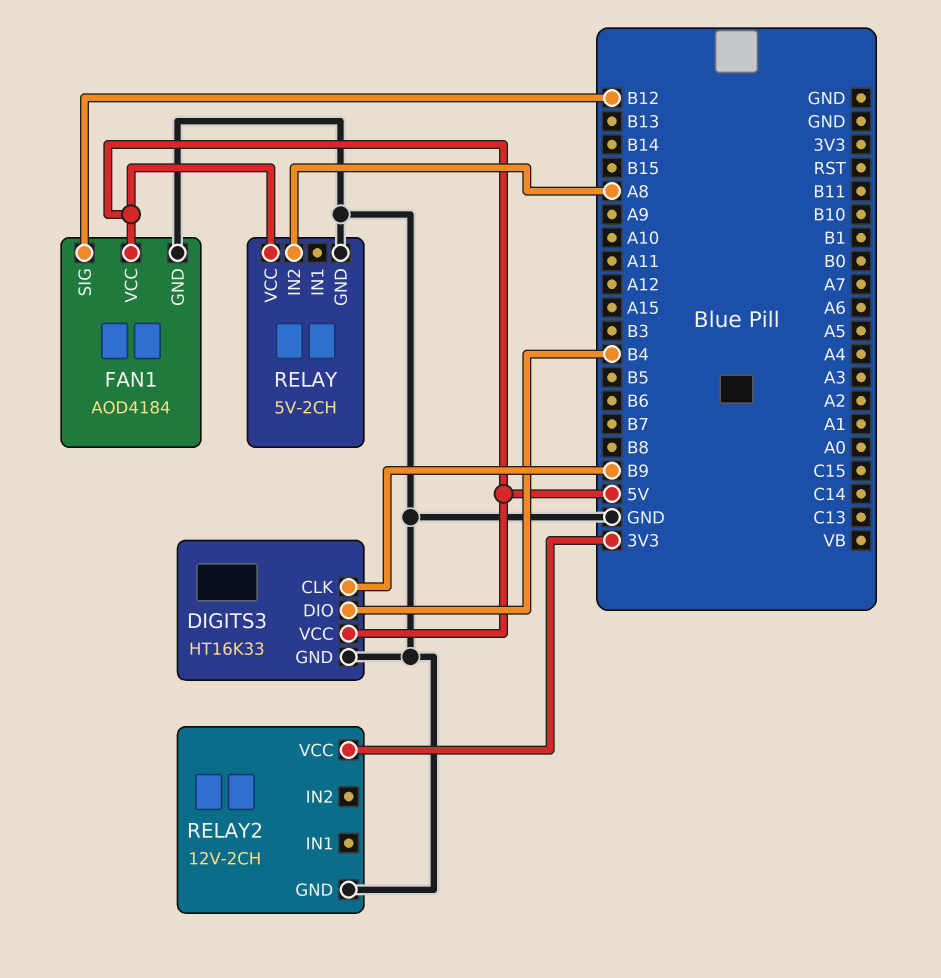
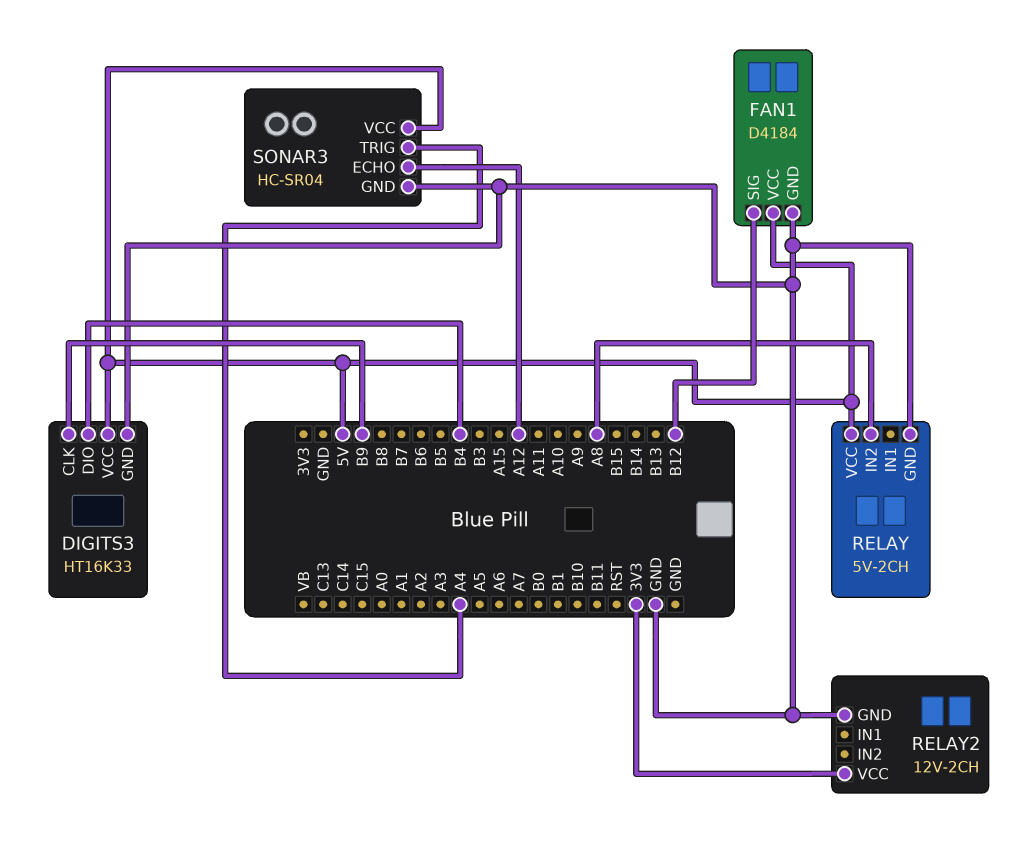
FAN1: AOD4184 -> D4184
SONAR3: none -> HC-SR04
SONAR3 pin ECHO: none -> A12
SONAR3 pin GND: none -> GND
SONAR3 pin TRIG: none -> A4
SONAR3 pin VCC: none -> 5V

